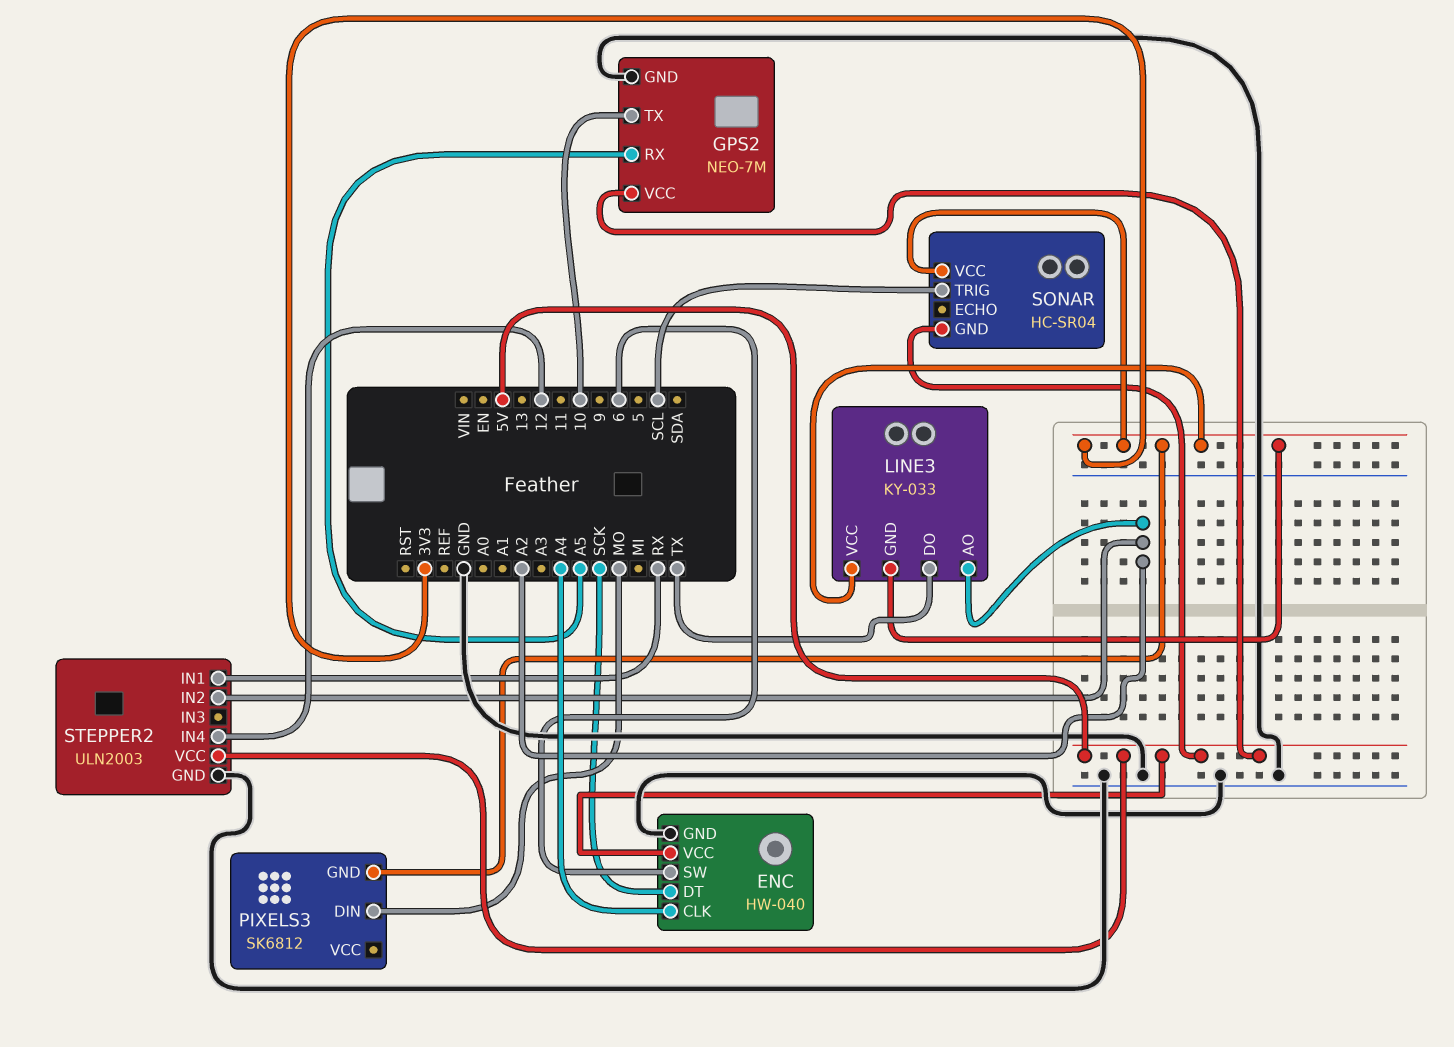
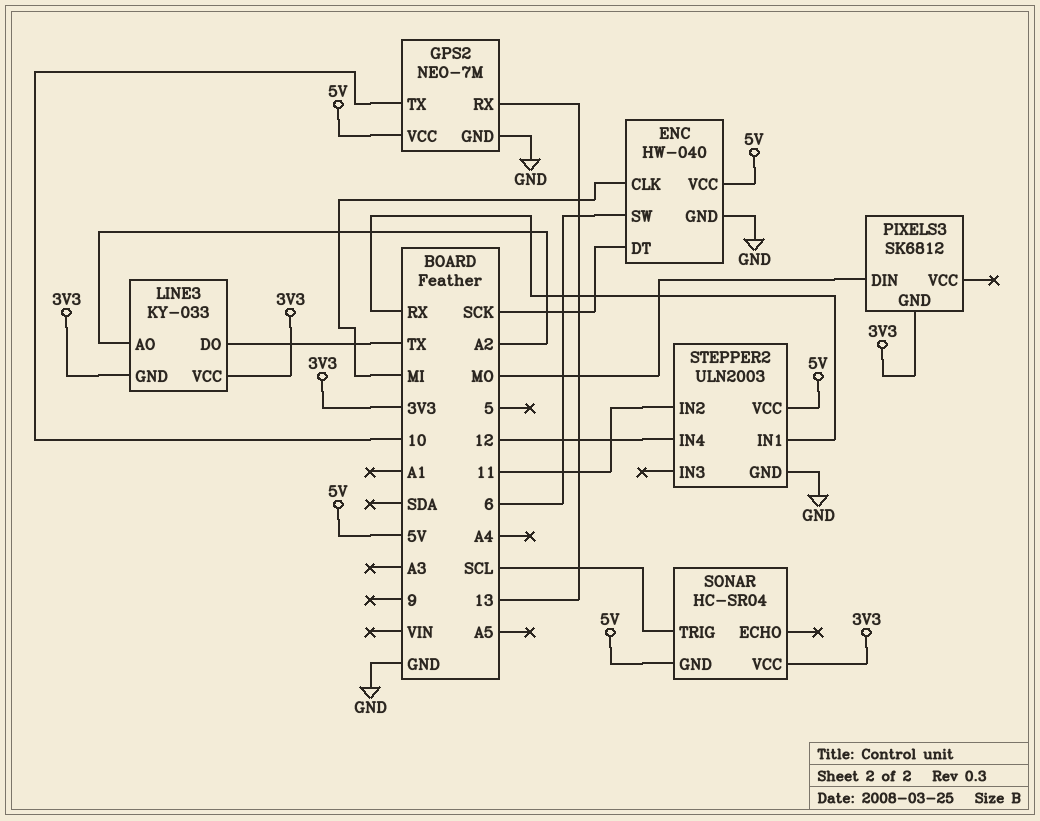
ENC pin CLK: A4 -> MI
GPS2 pin RX: A5 -> 13
STEPPER2 pin IN2: A2 -> 11

